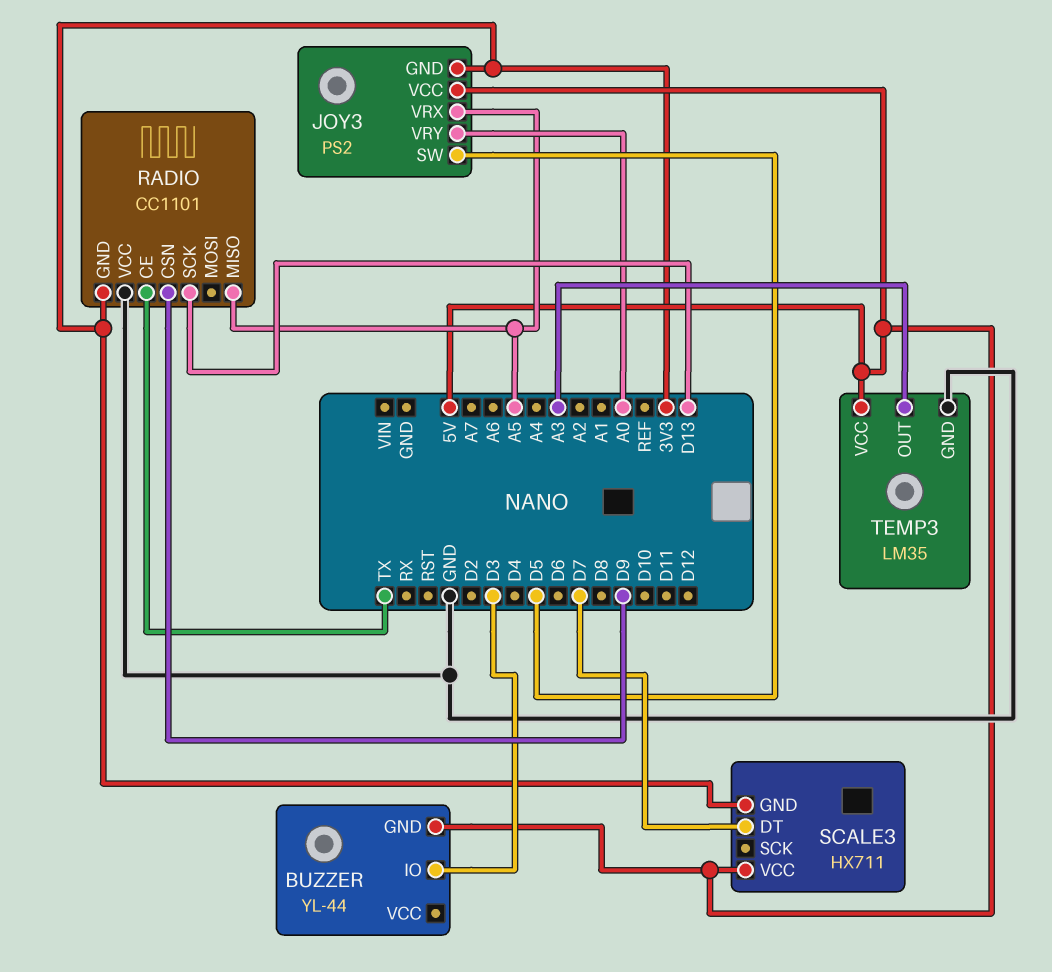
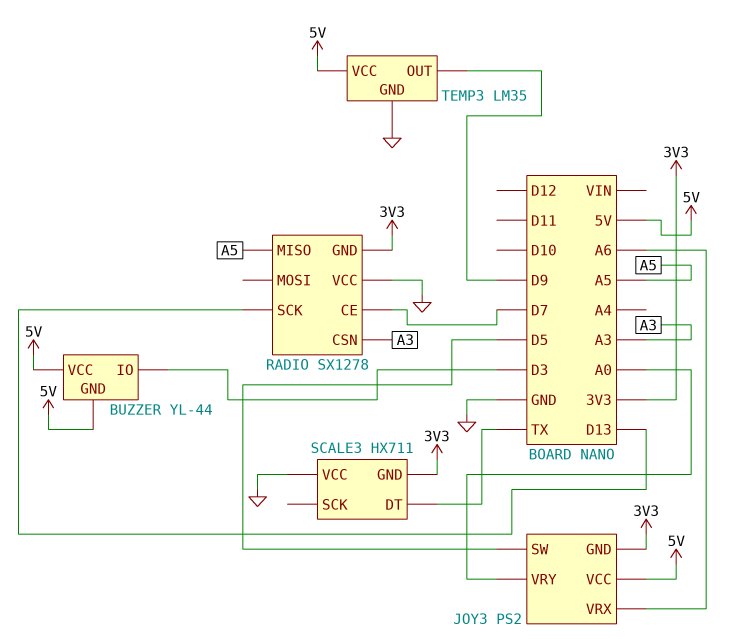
BUZZER pin VCC: none -> 5V
JOY3 pin VRX: A5 -> A6
RADIO: CC1101 -> SX1278
RADIO pin CE: TX -> D7
RADIO pin CSN: D9 -> A3
SCALE3 pin DT: D7 -> TX
SCALE3 pin VCC: 5V -> GND
TEMP3 pin OUT: A3 -> D9

